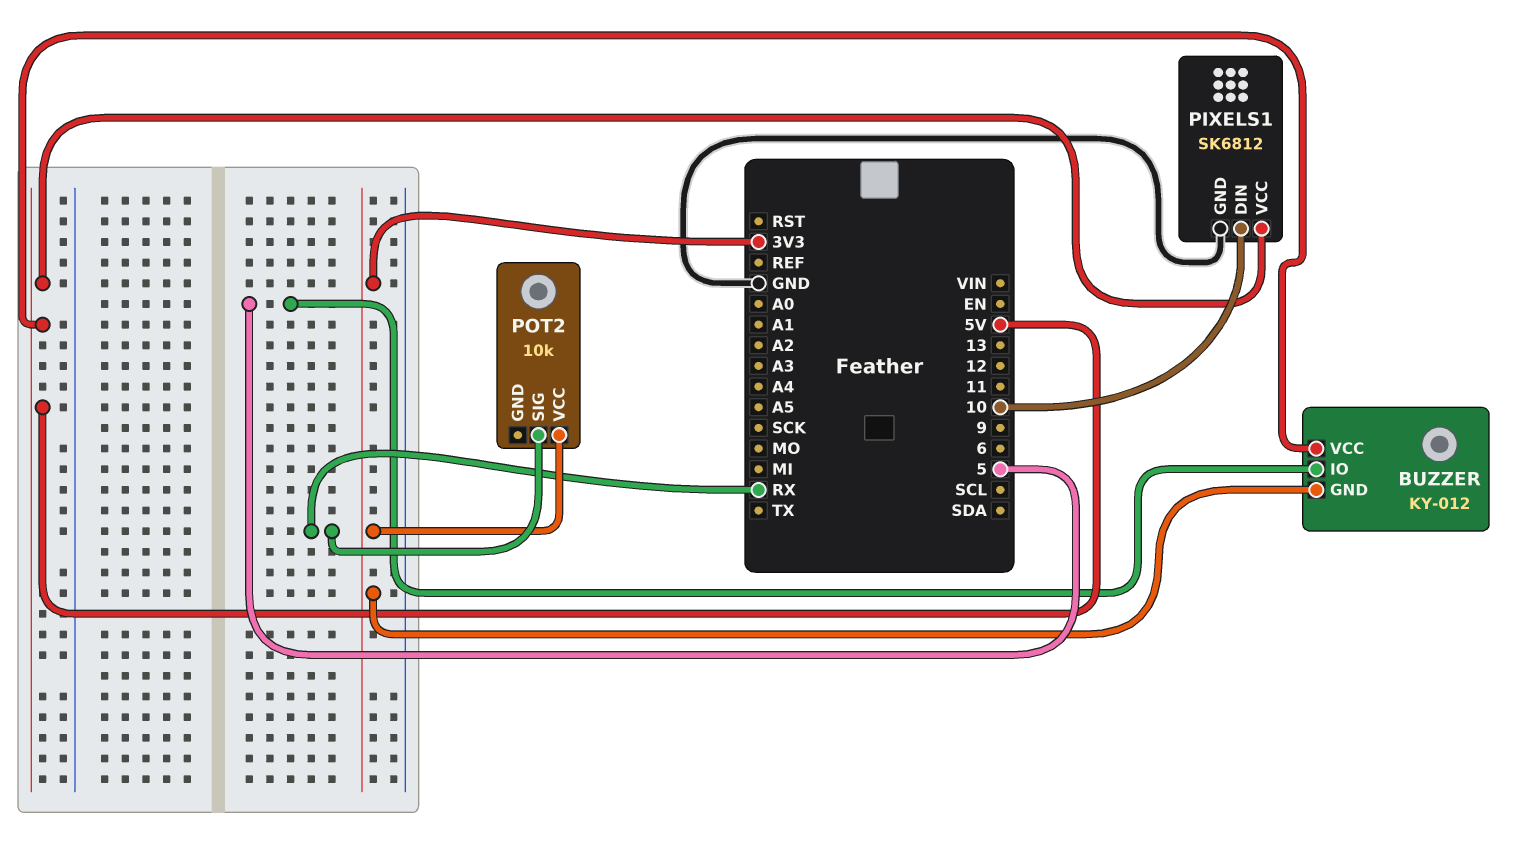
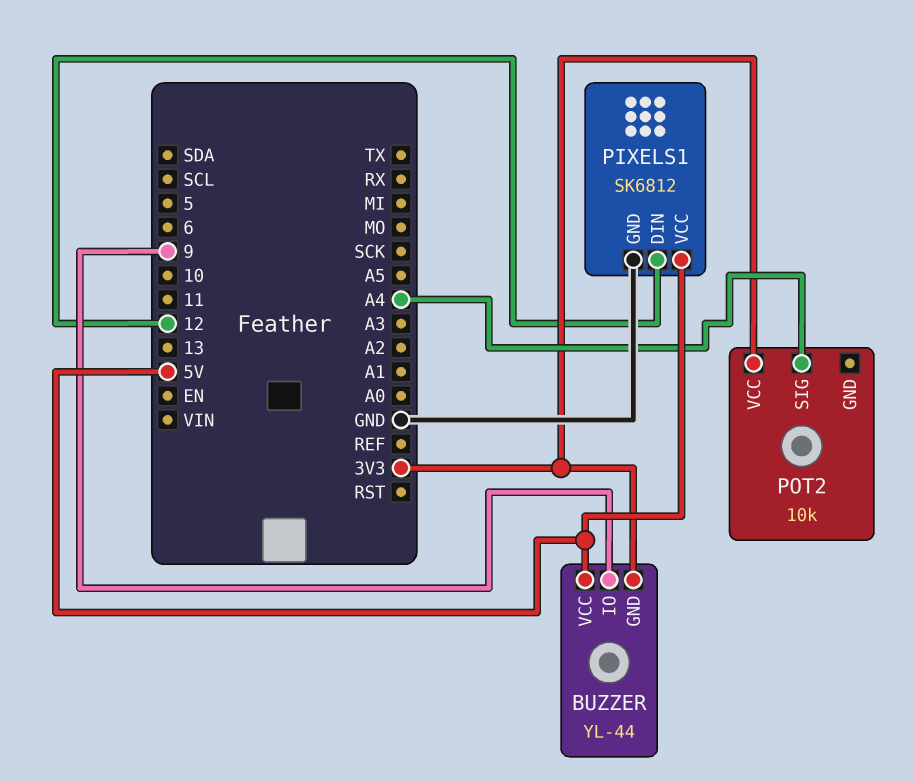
BUZZER: KY-012 -> YL-44
BUZZER pin IO: 5 -> 9
PIXELS1 pin DIN: 10 -> 12
POT2 pin SIG: RX -> A4

